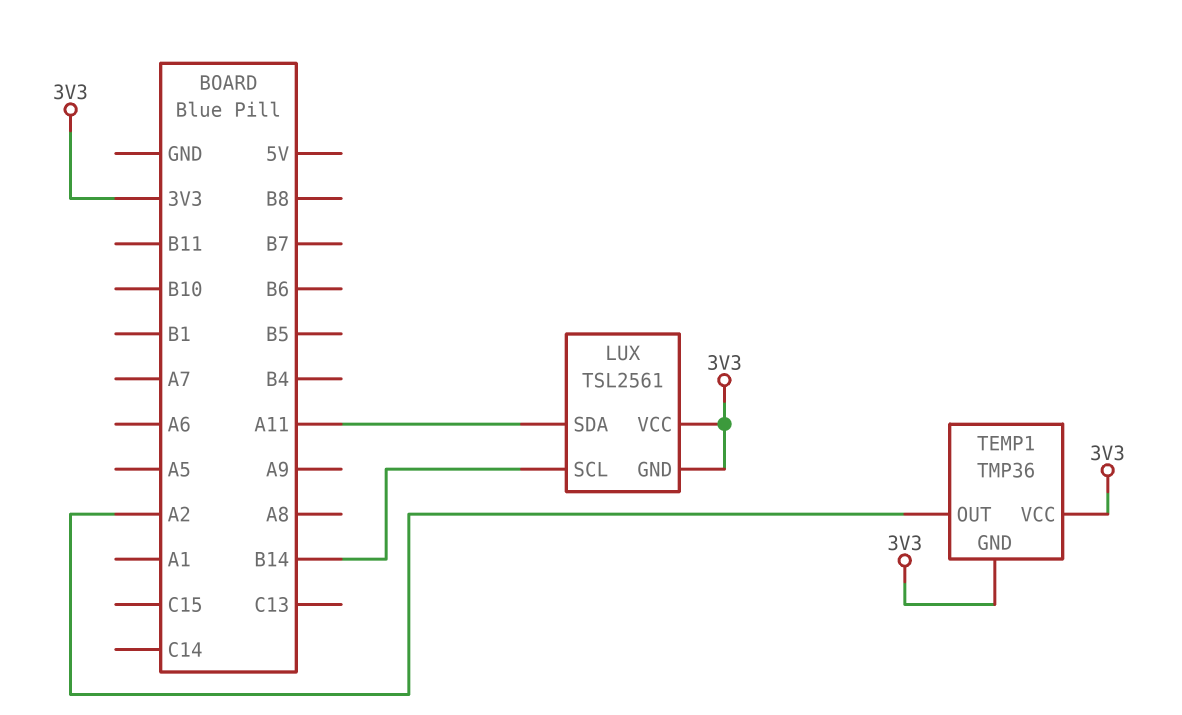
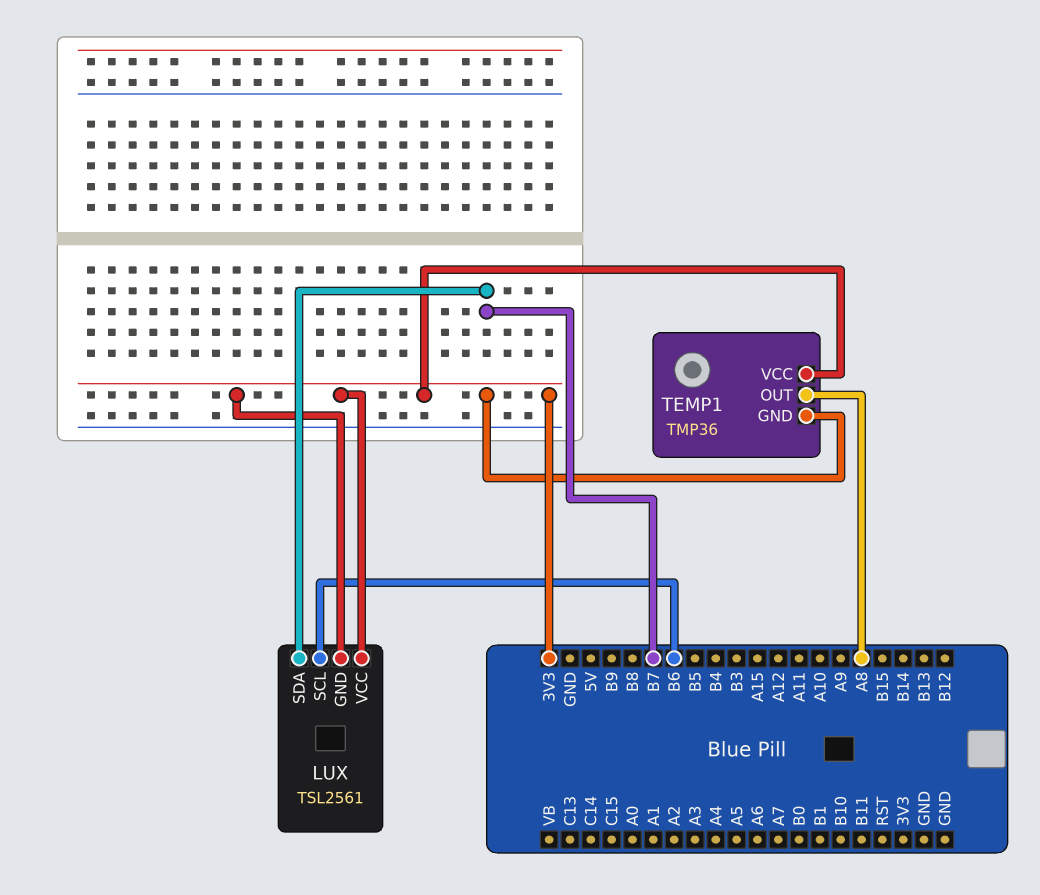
LUX pin SCL: B14 -> B6
LUX pin SDA: A11 -> B7
TEMP1 pin OUT: A2 -> A8

